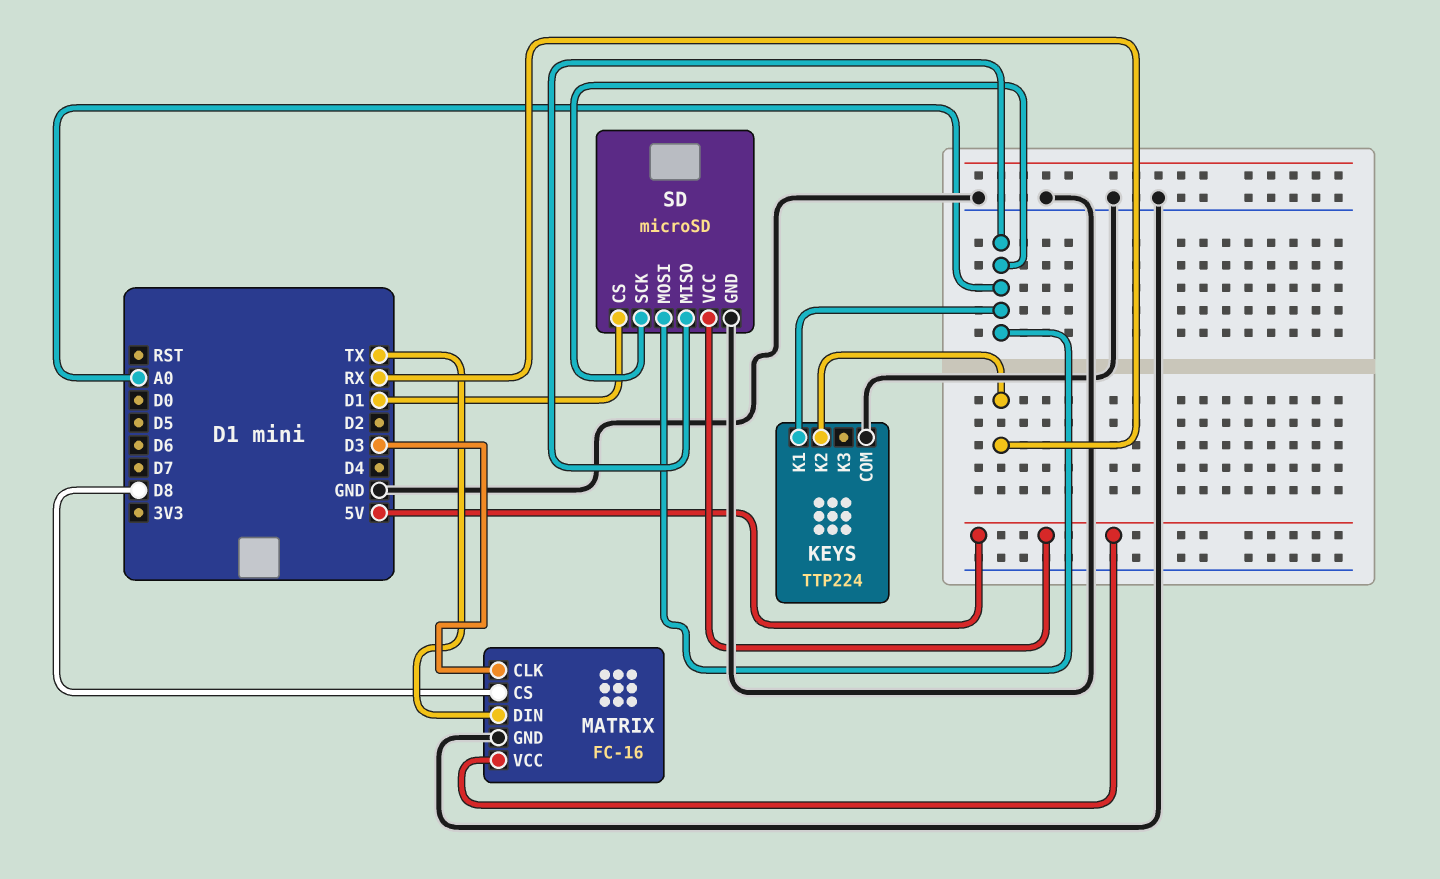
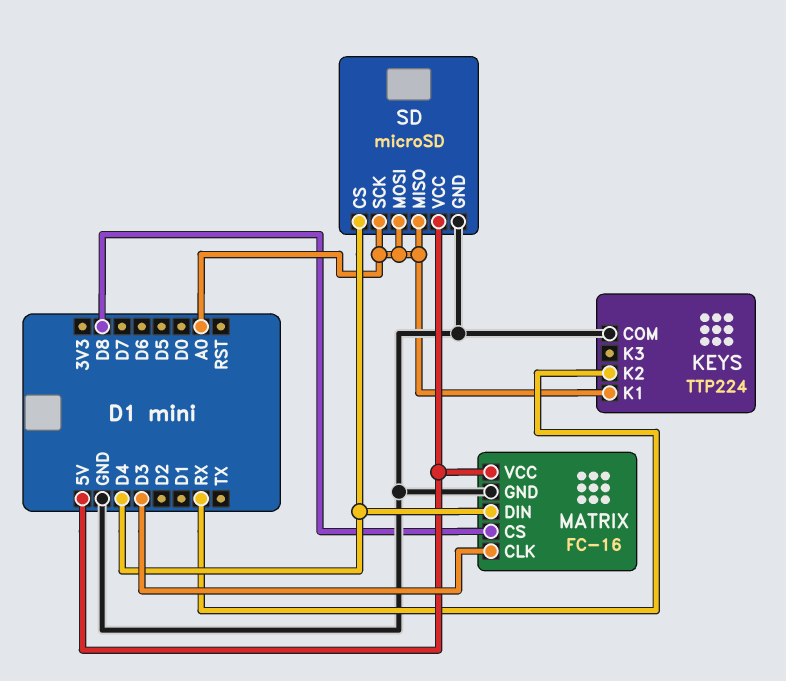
MATRIX pin DIN: TX -> D4
SD pin CS: D1 -> D4

